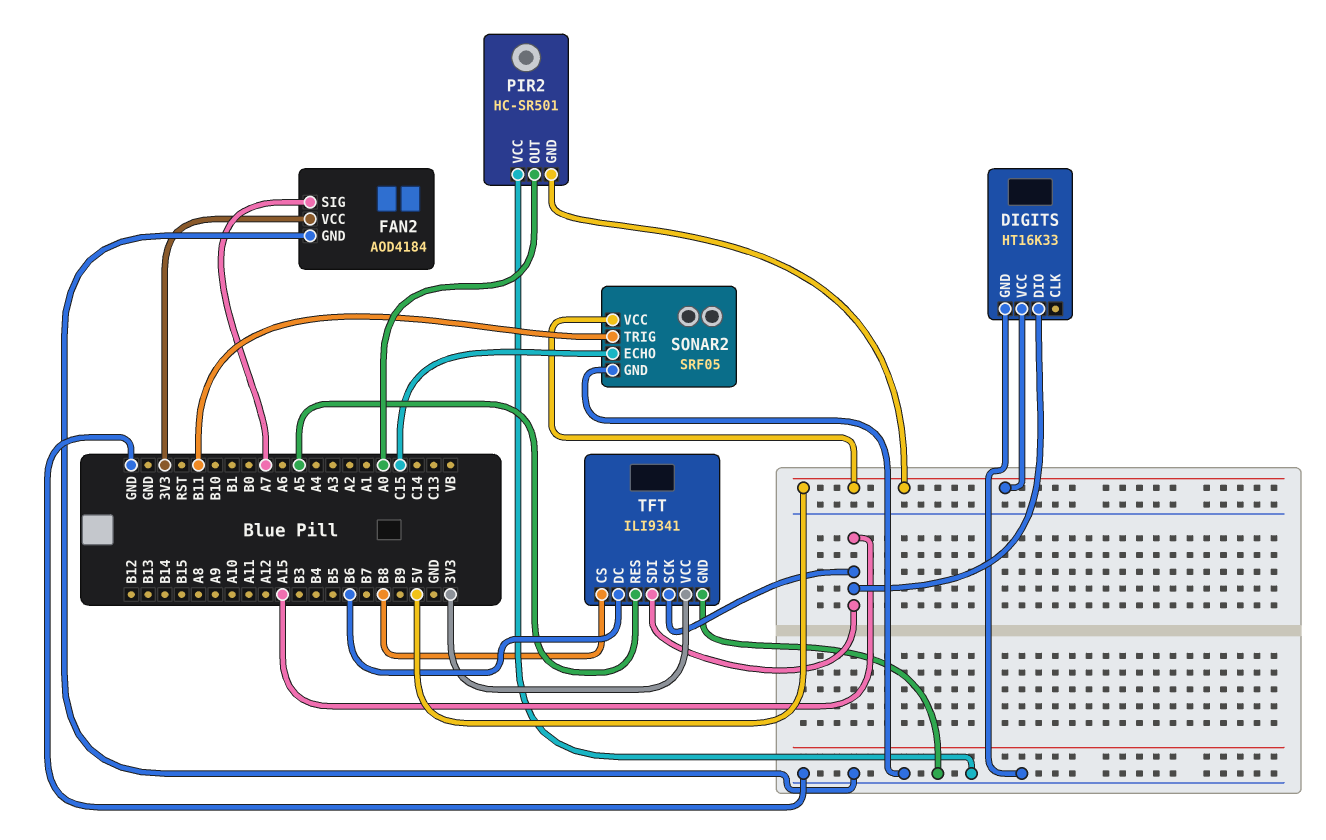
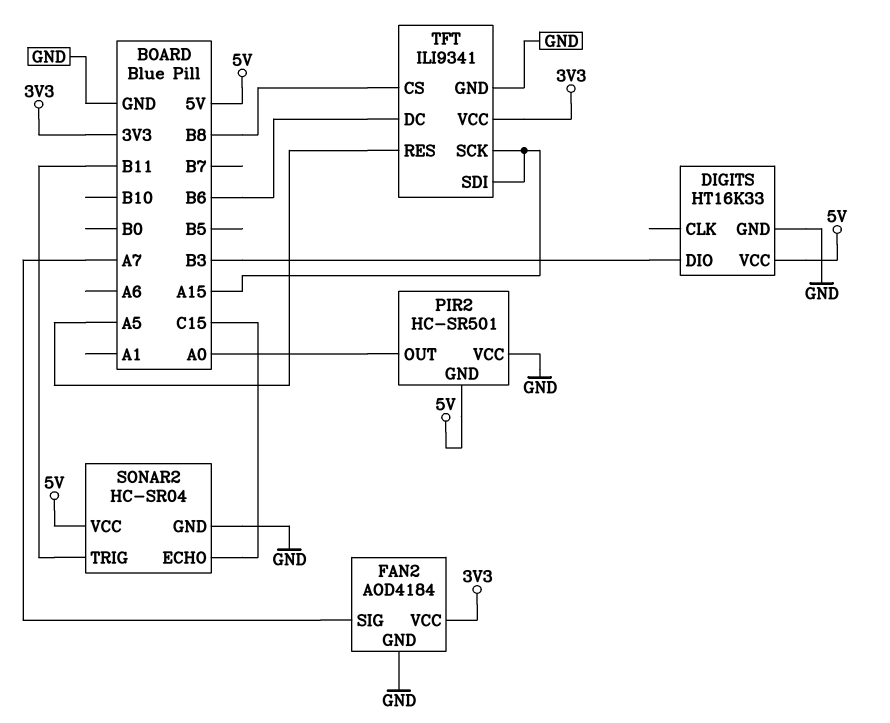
DIGITS pin DIO: A15 -> B3
SONAR2: SRF05 -> HC-SR04

